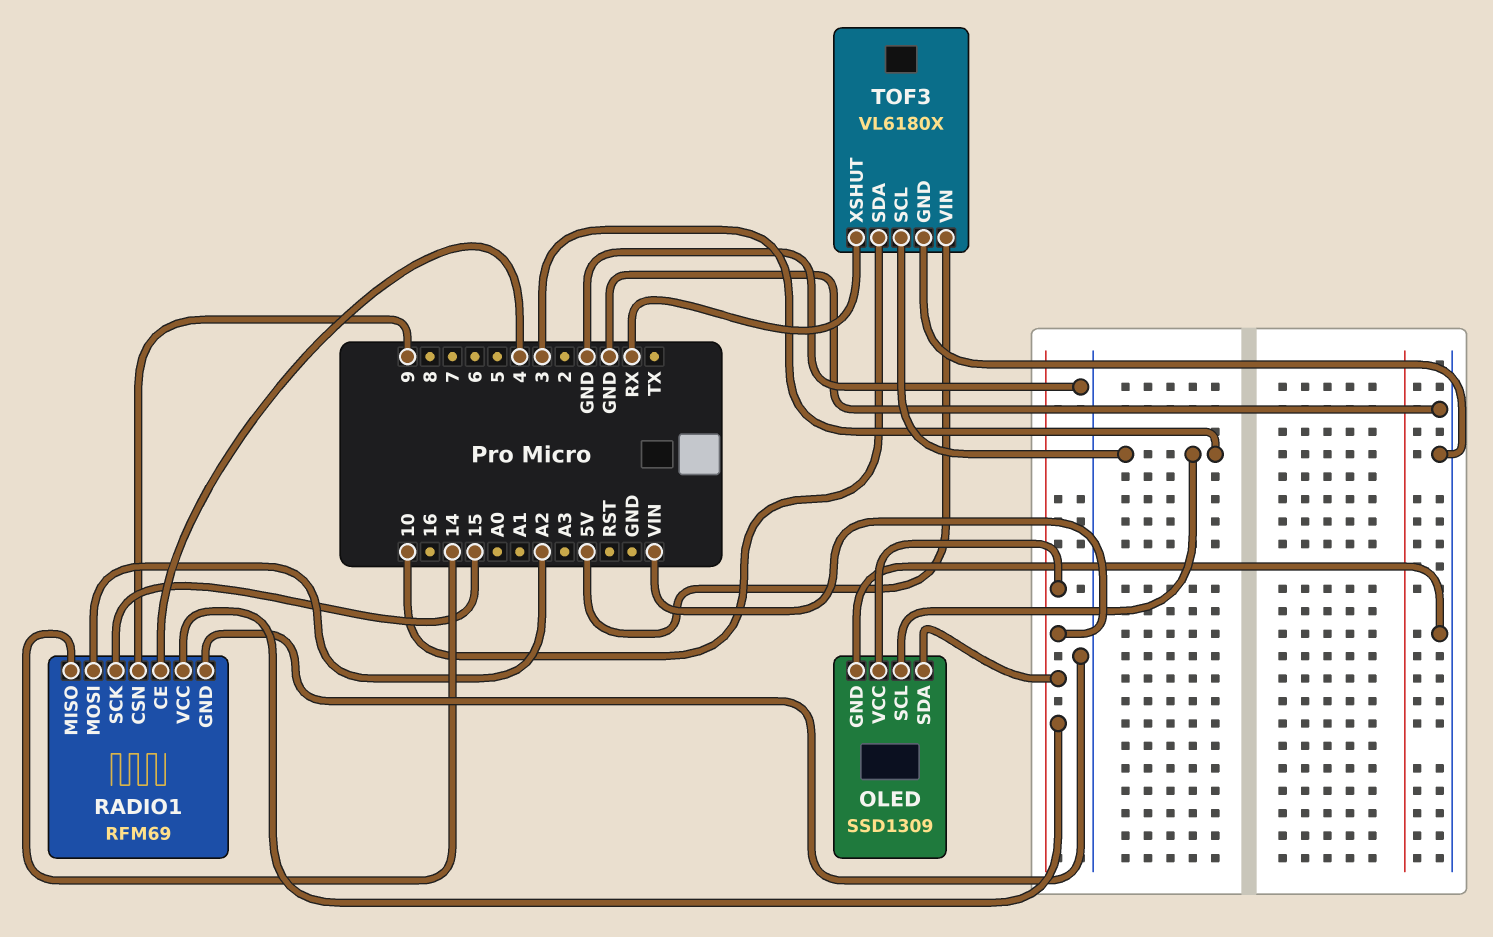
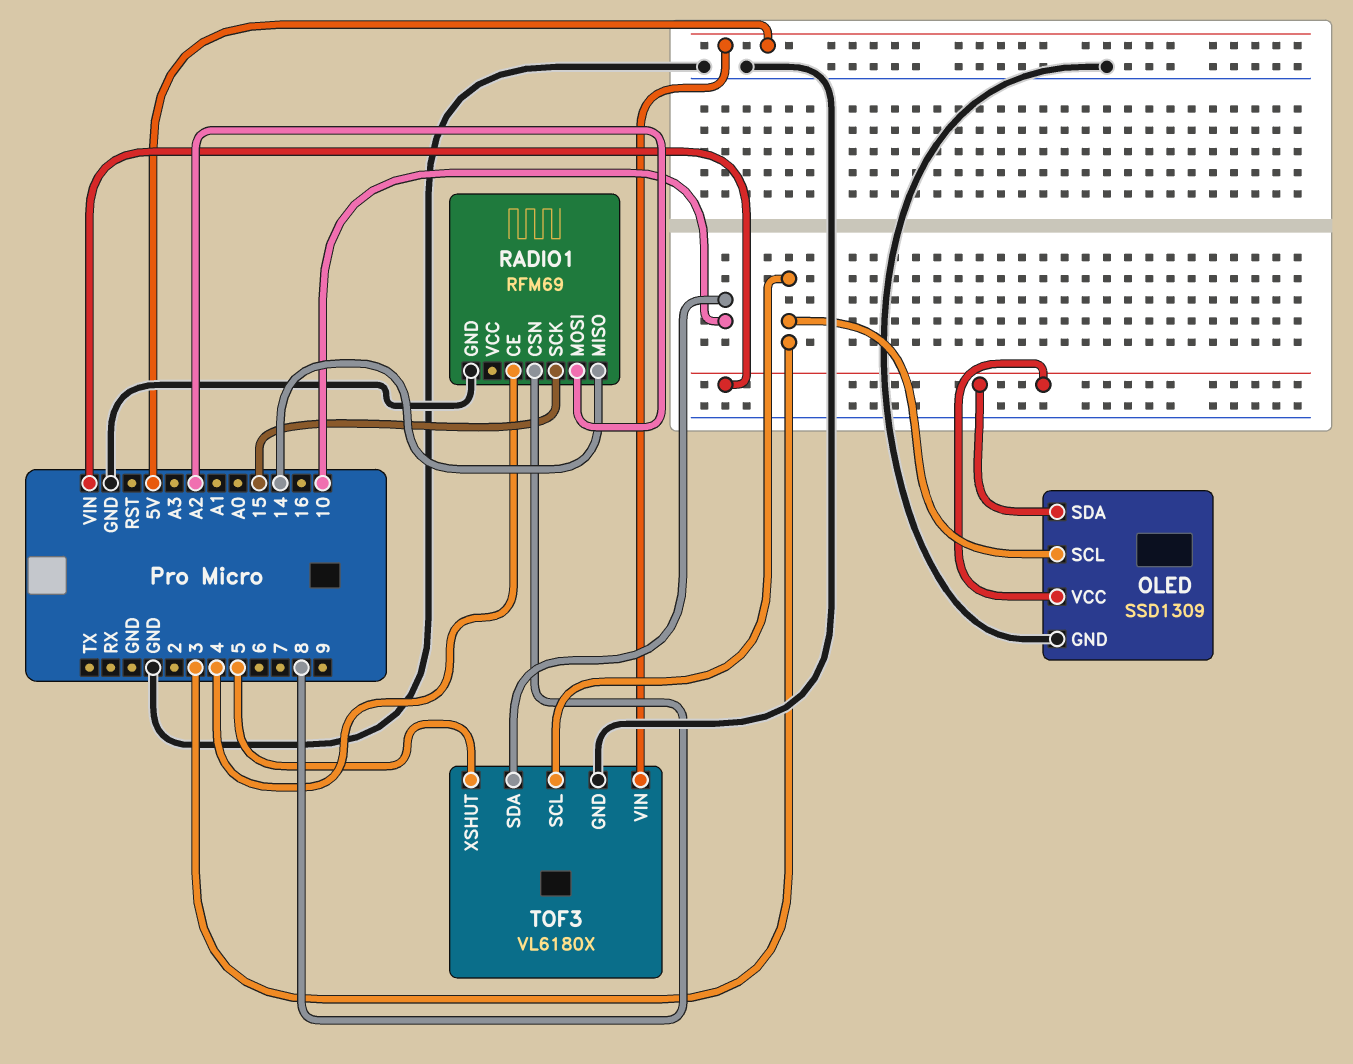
RADIO1 pin CSN: 9 -> 8
RADIO1 pin VCC: VIN -> none
TOF3 pin XSHUT: RX -> 5

